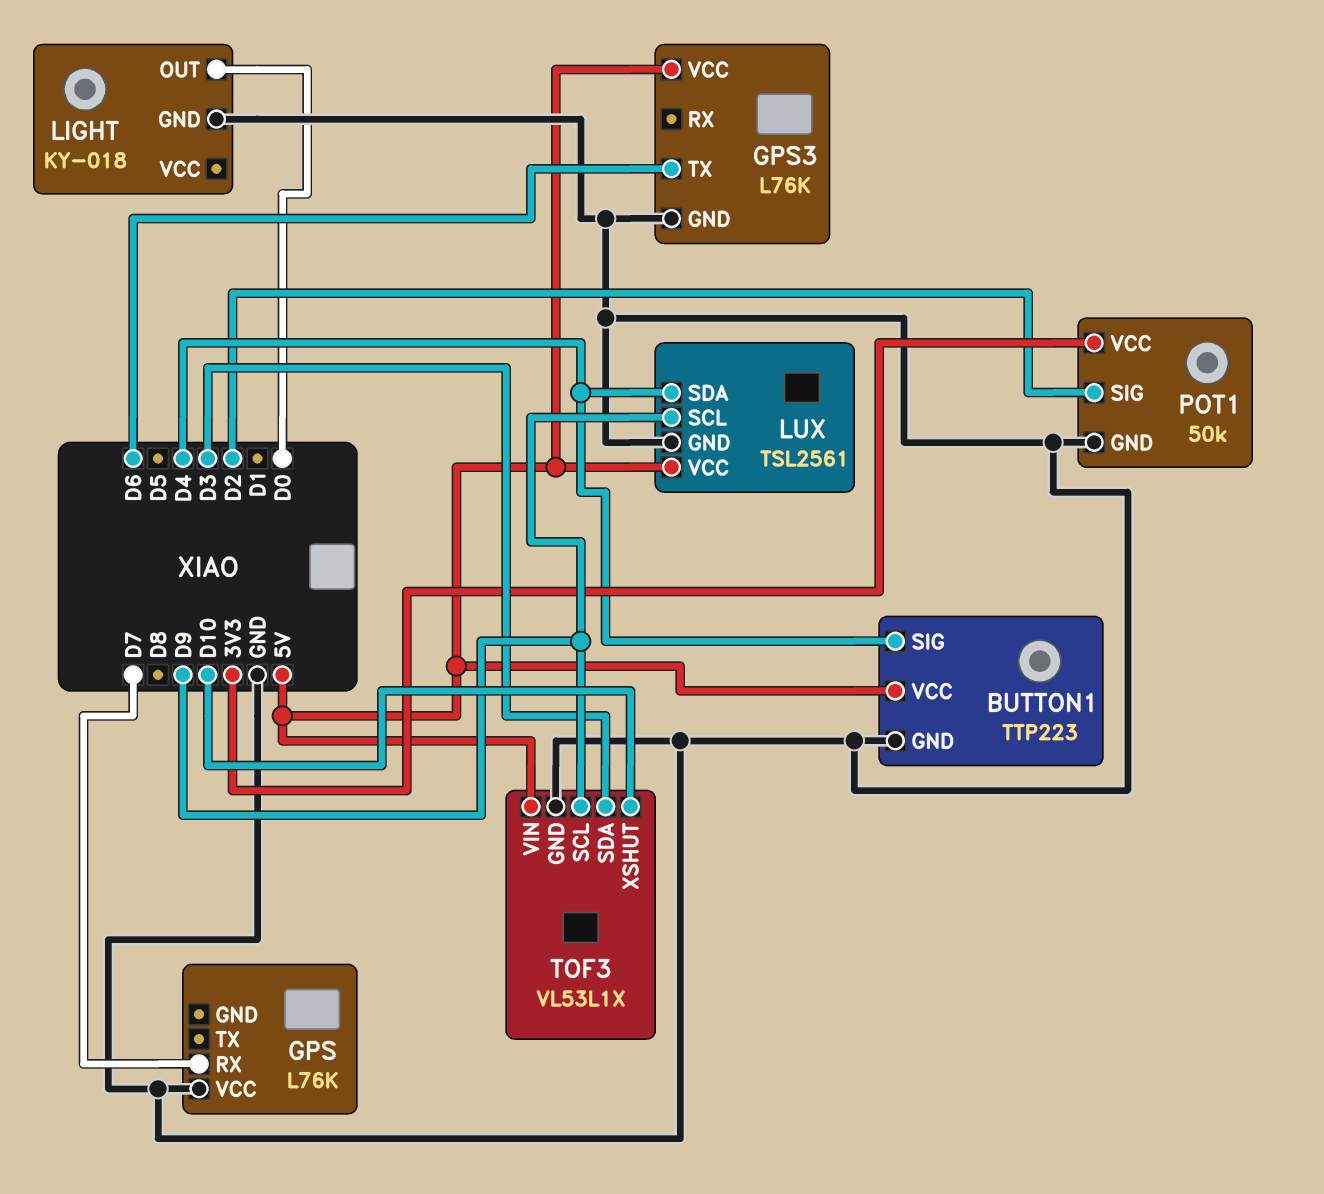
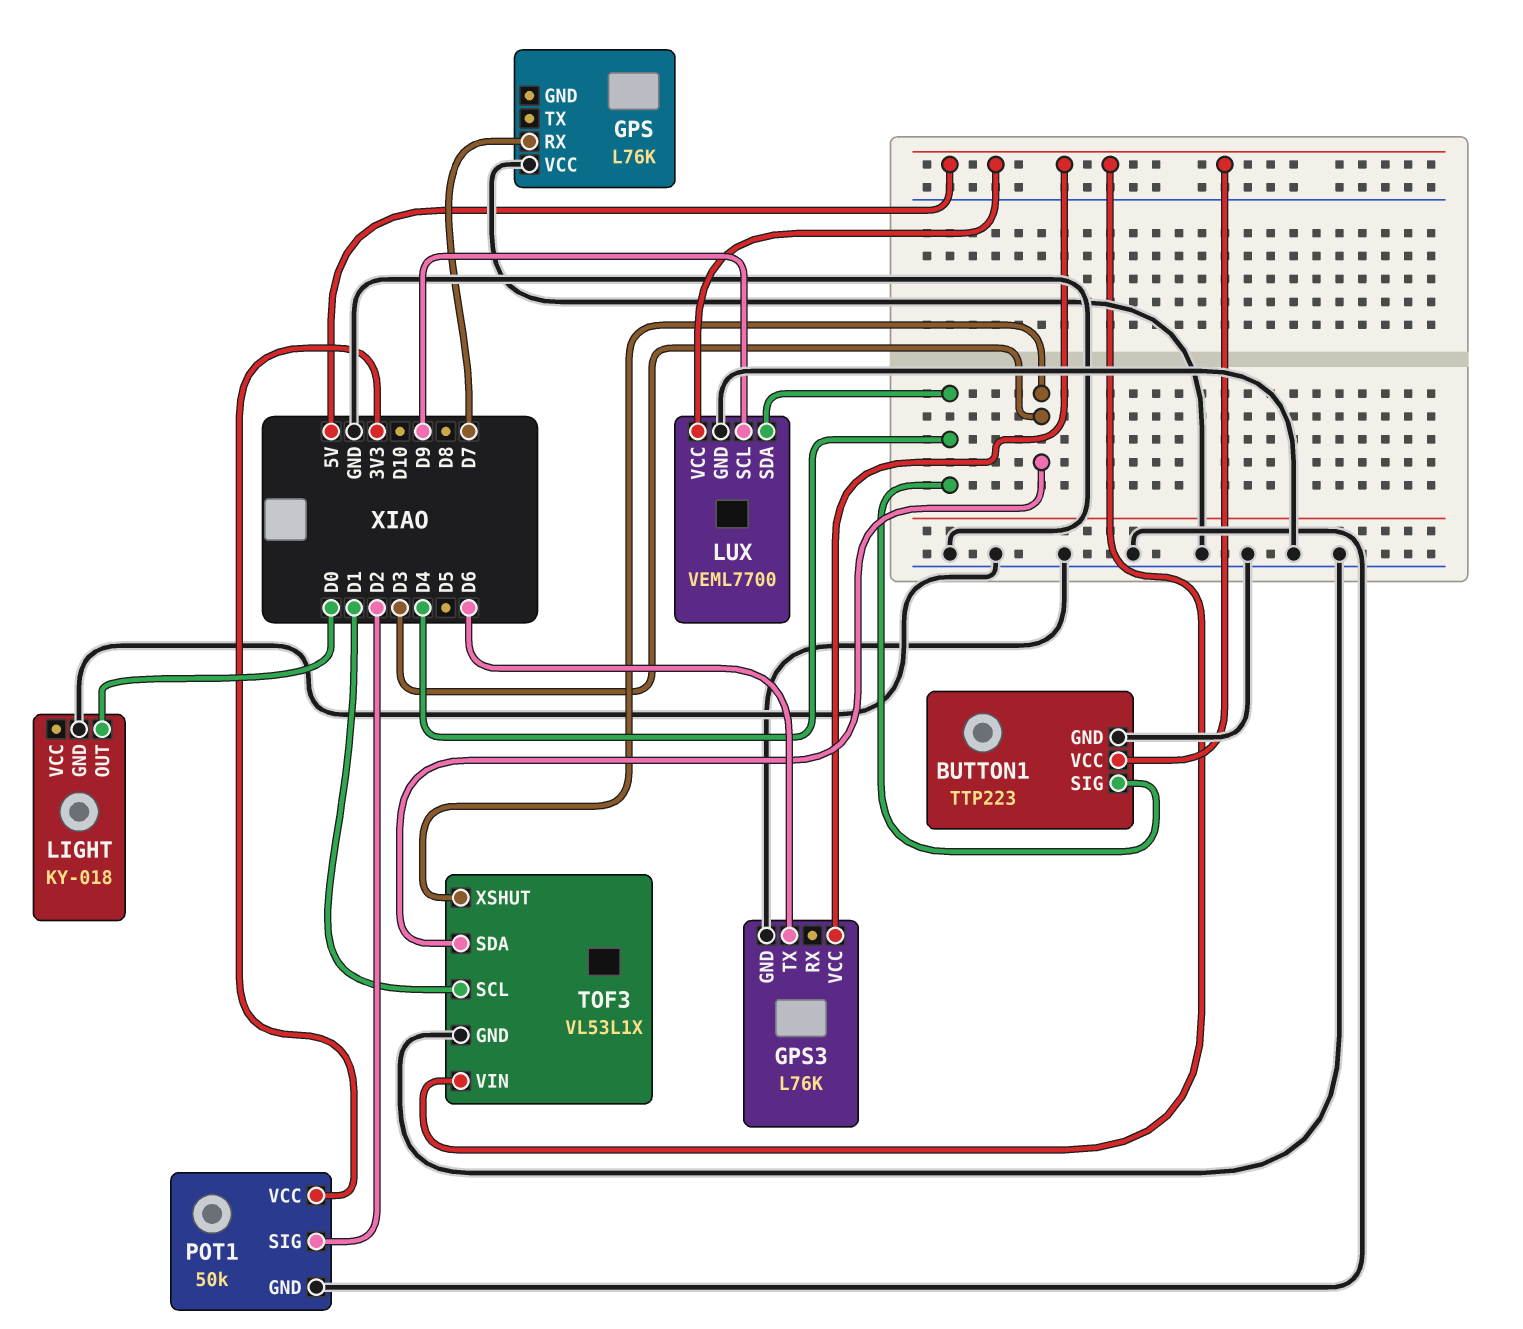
LUX: TSL2561 -> VEML7700
TOF3 pin SCL: D9 -> D1
TOF3 pin XSHUT: D10 -> D3

